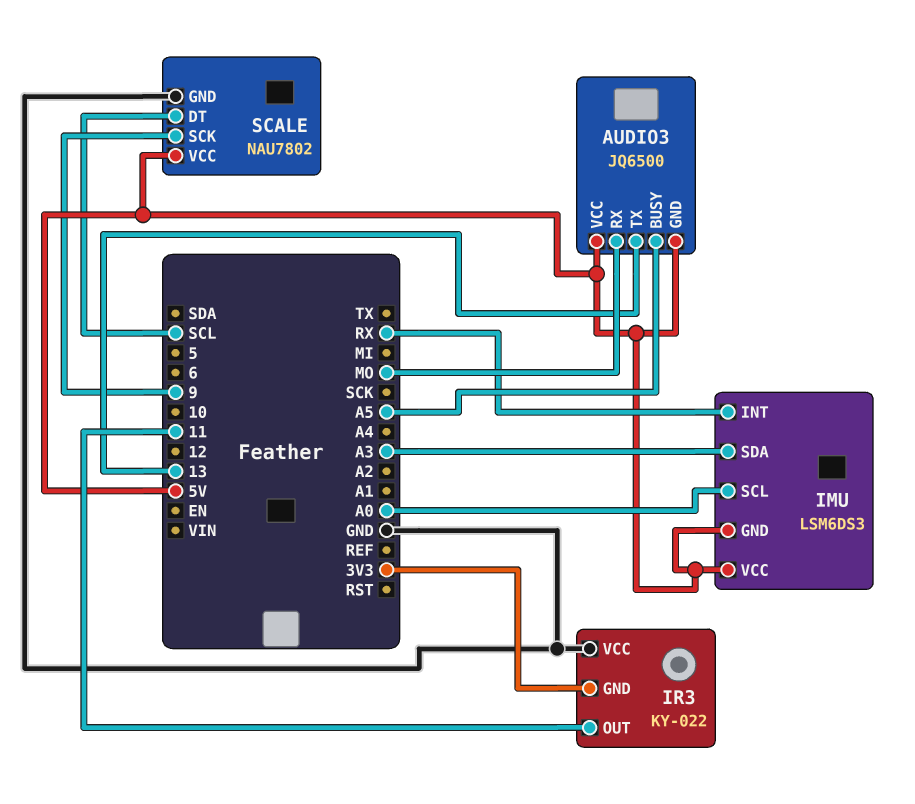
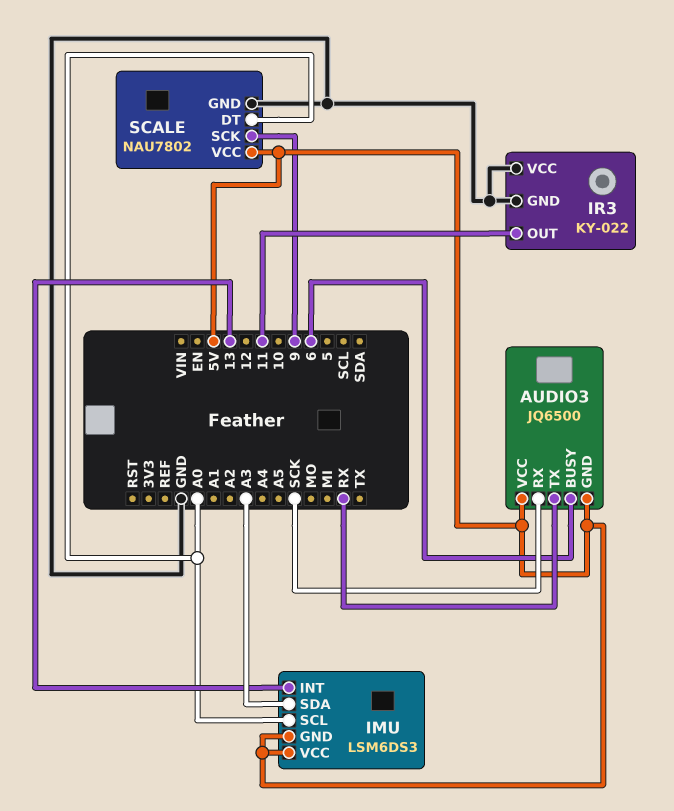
AUDIO3 pin BUSY: A5 -> 6
AUDIO3 pin RX: MO -> SCK
AUDIO3 pin TX: 13 -> RX
IMU pin INT: RX -> 13
IR3 pin GND: 3V3 -> GND
SCALE pin DT: SCL -> A0

